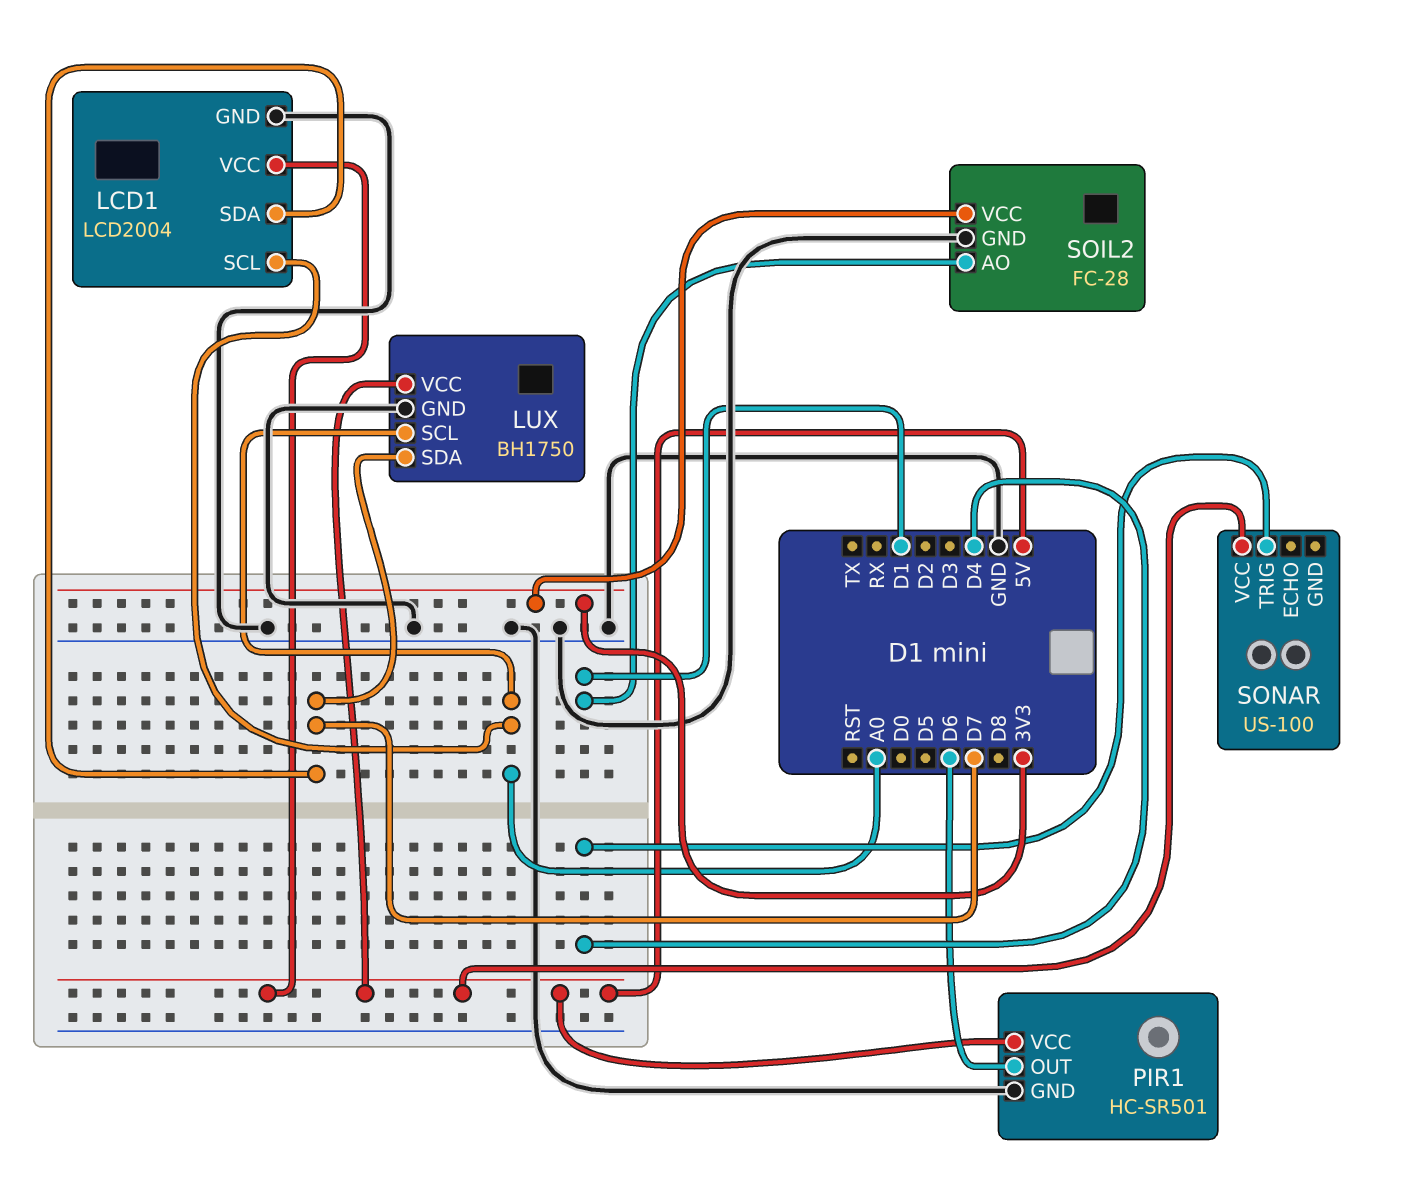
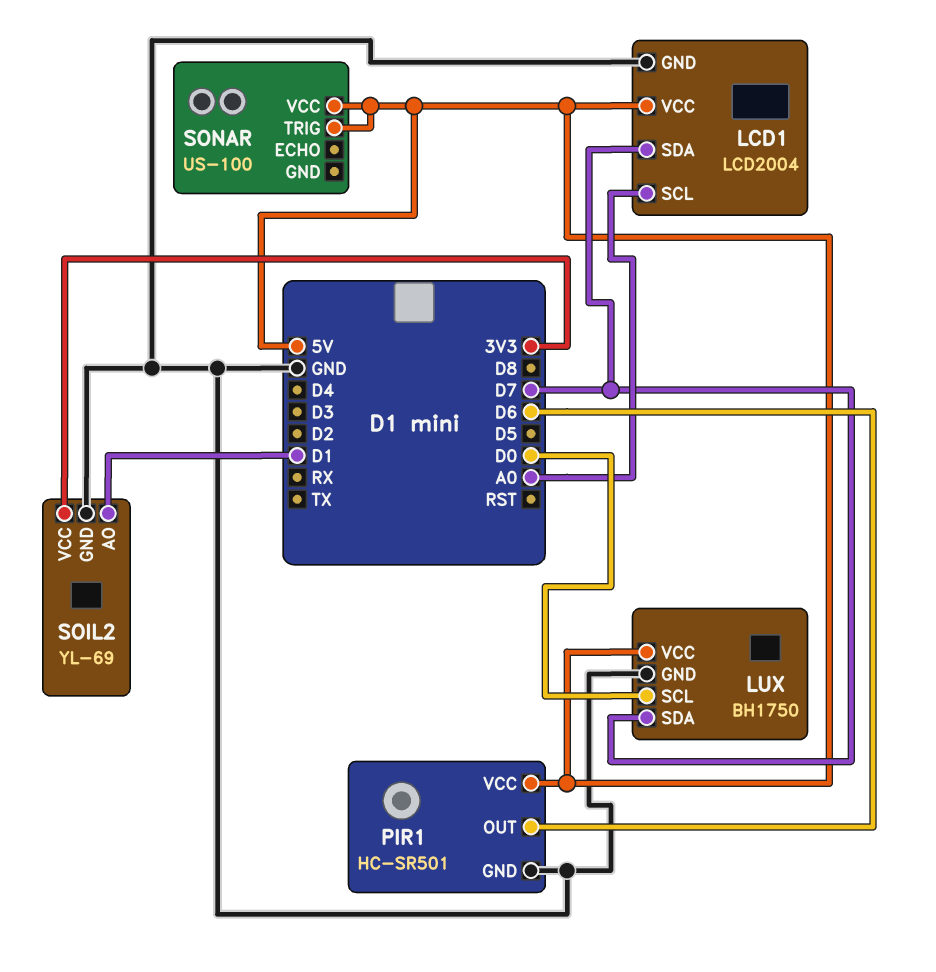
LUX pin SCL: A0 -> D0
SOIL2: FC-28 -> YL-69
SONAR pin TRIG: D4 -> 5V

